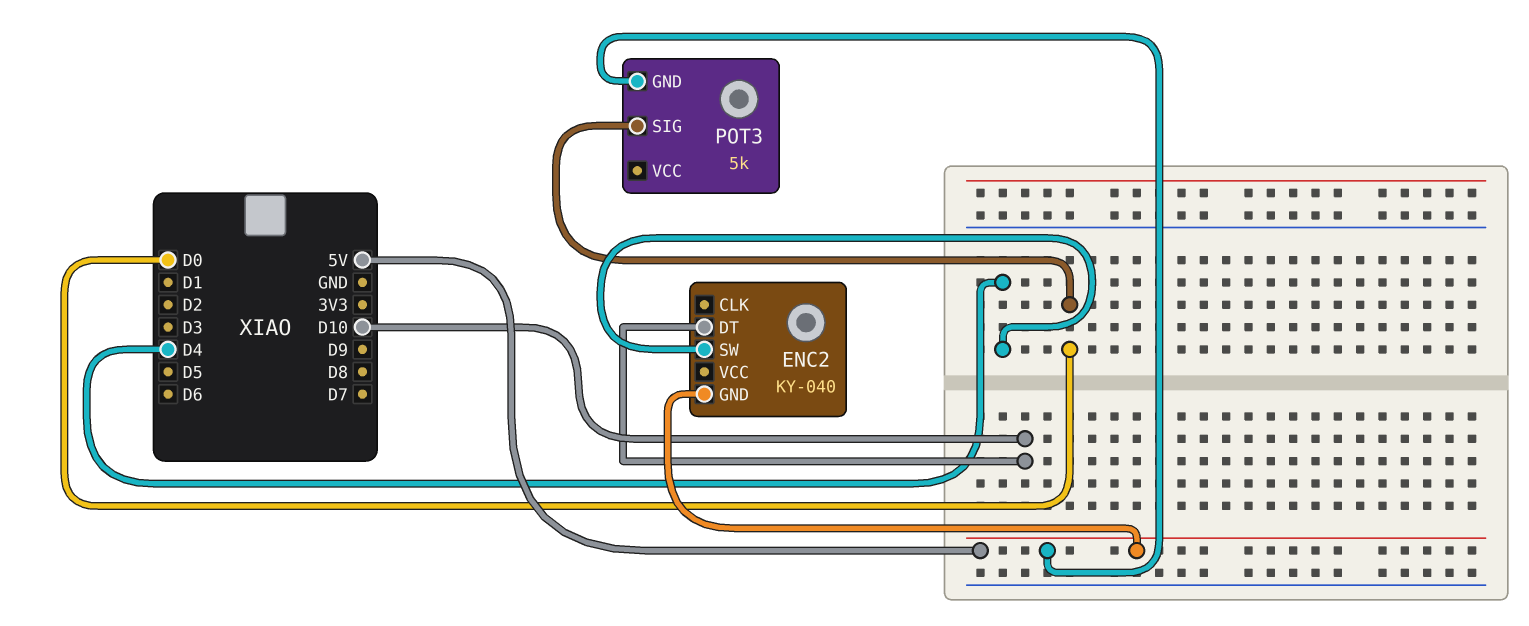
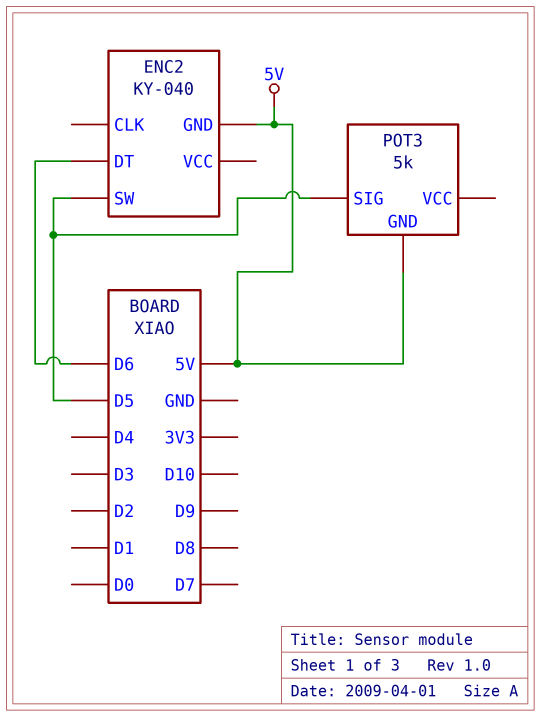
ENC2 pin DT: D10 -> D6
ENC2 pin SW: D4 -> D5
POT3 pin SIG: D0 -> D5

